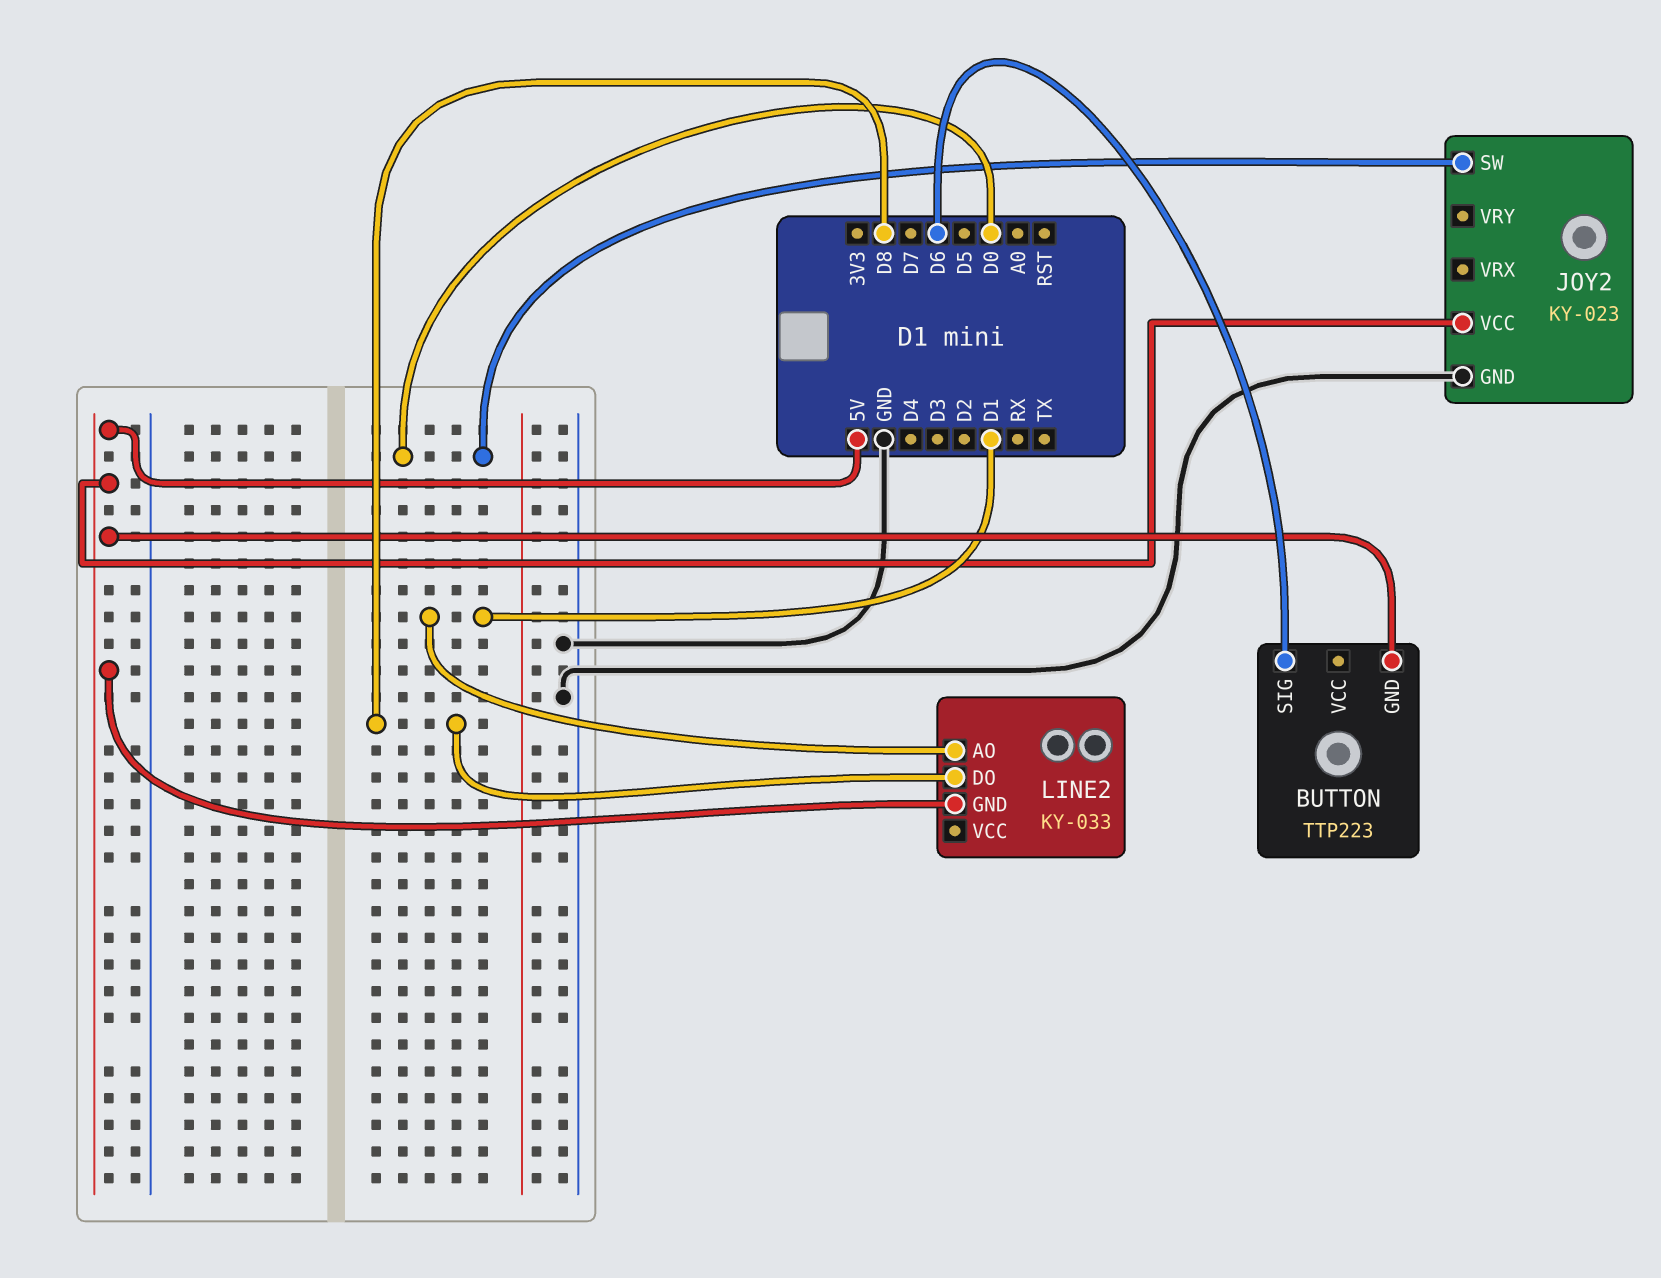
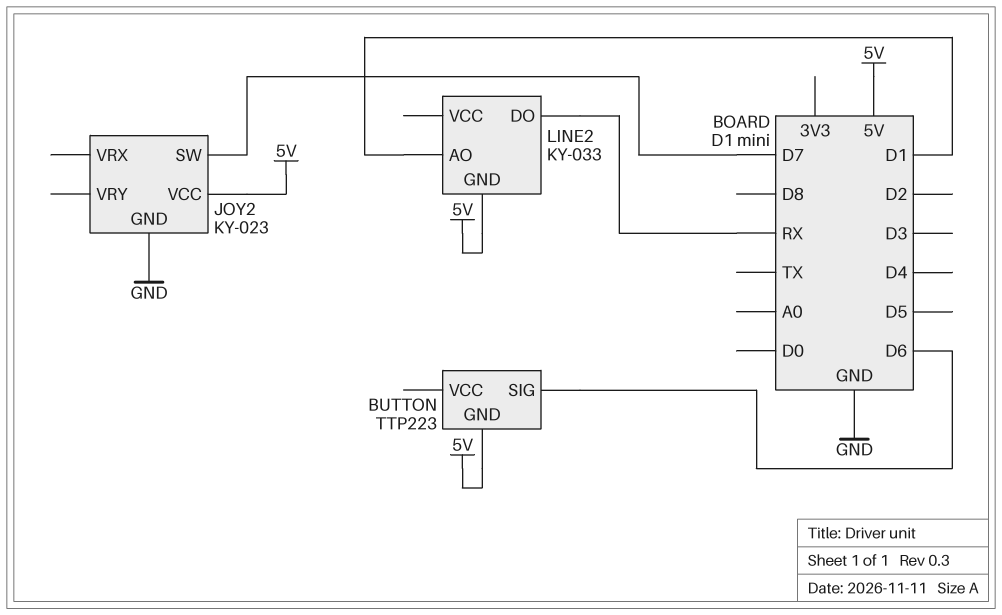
JOY2 pin SW: D0 -> D7
LINE2 pin DO: D8 -> RX

